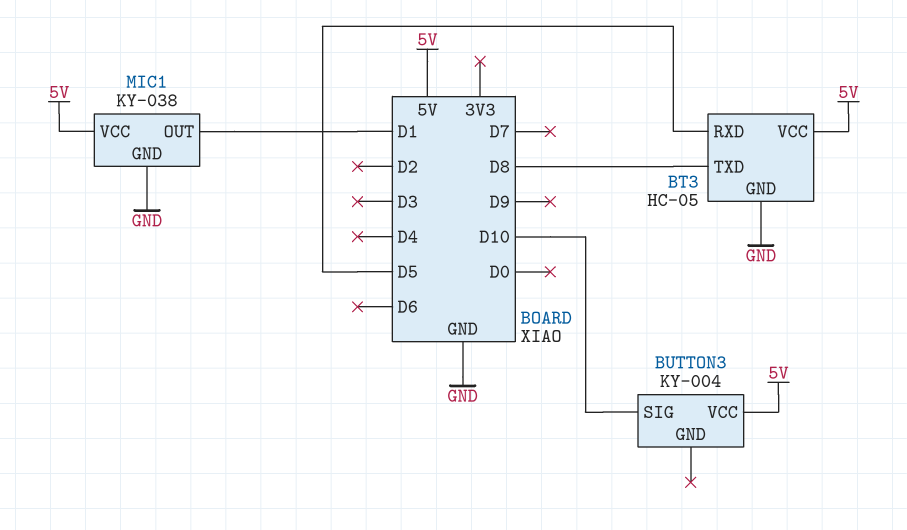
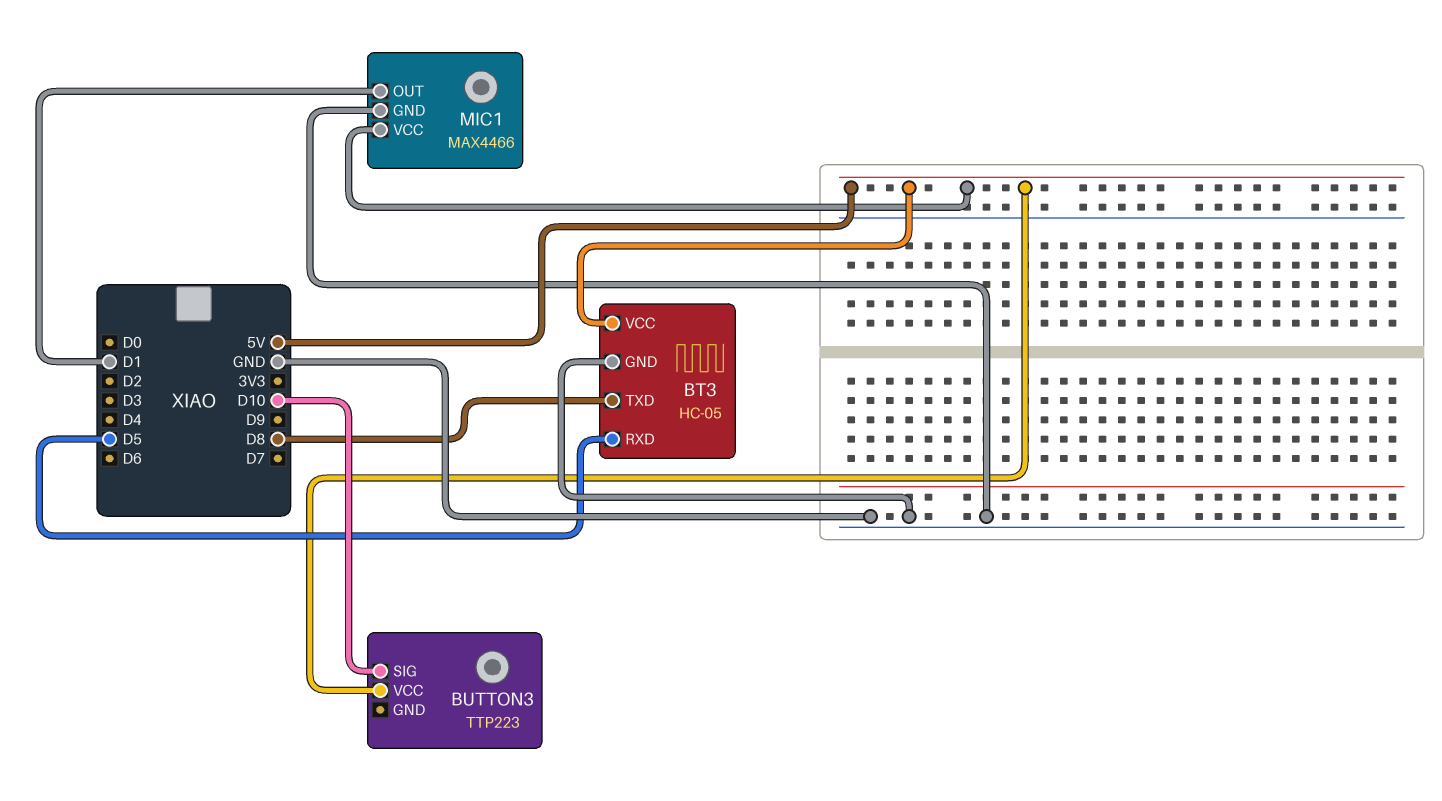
BUTTON3: KY-004 -> TTP223
MIC1: KY-038 -> MAX4466

